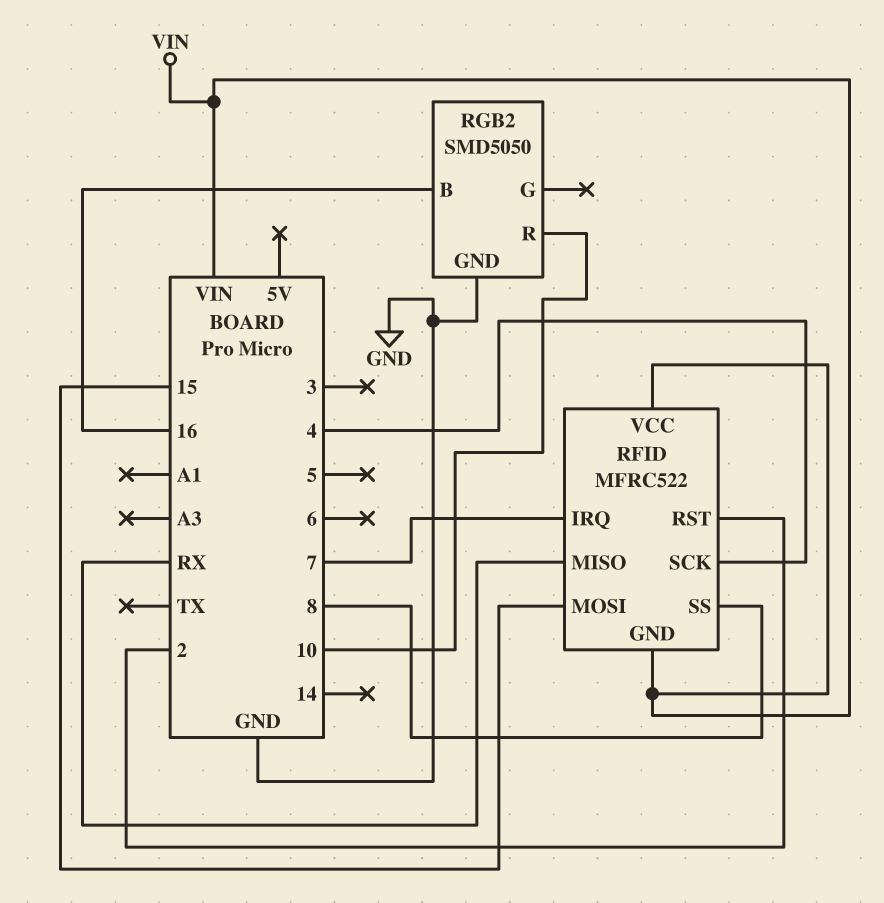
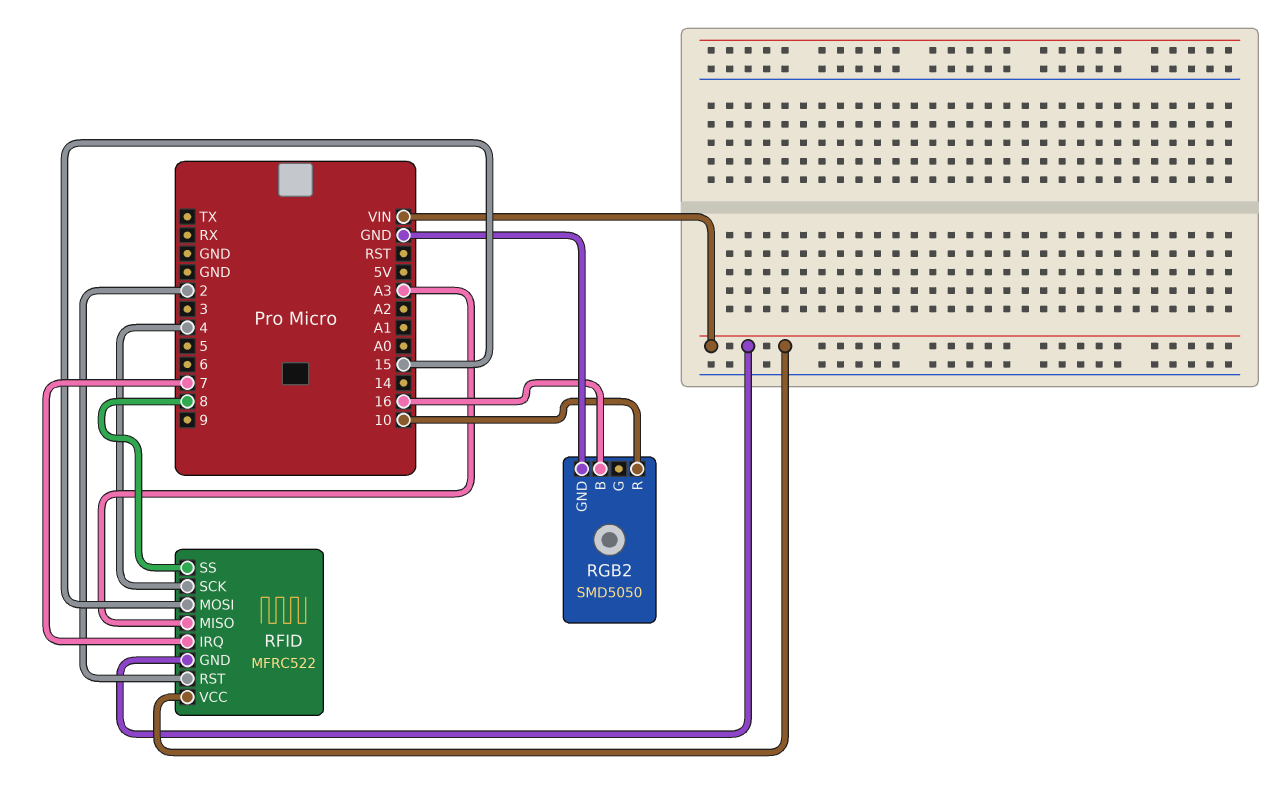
RFID pin MISO: RX -> A3

